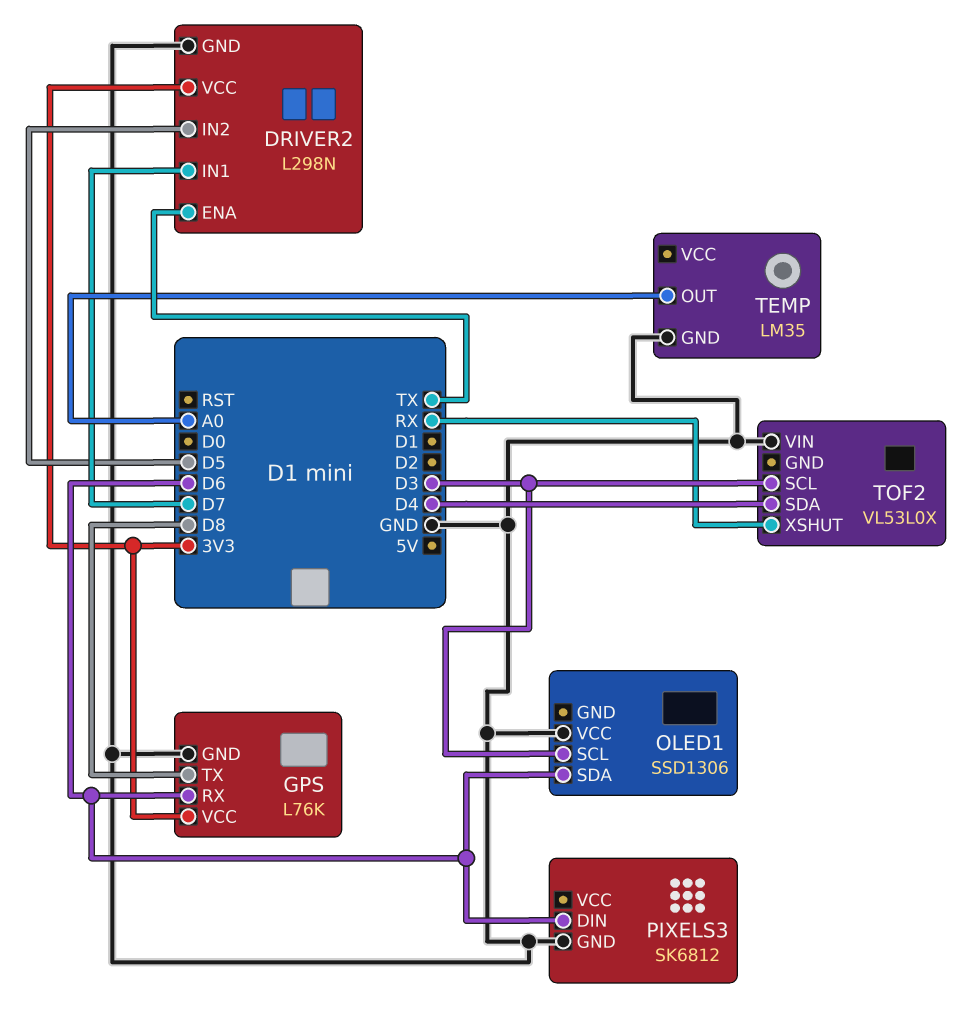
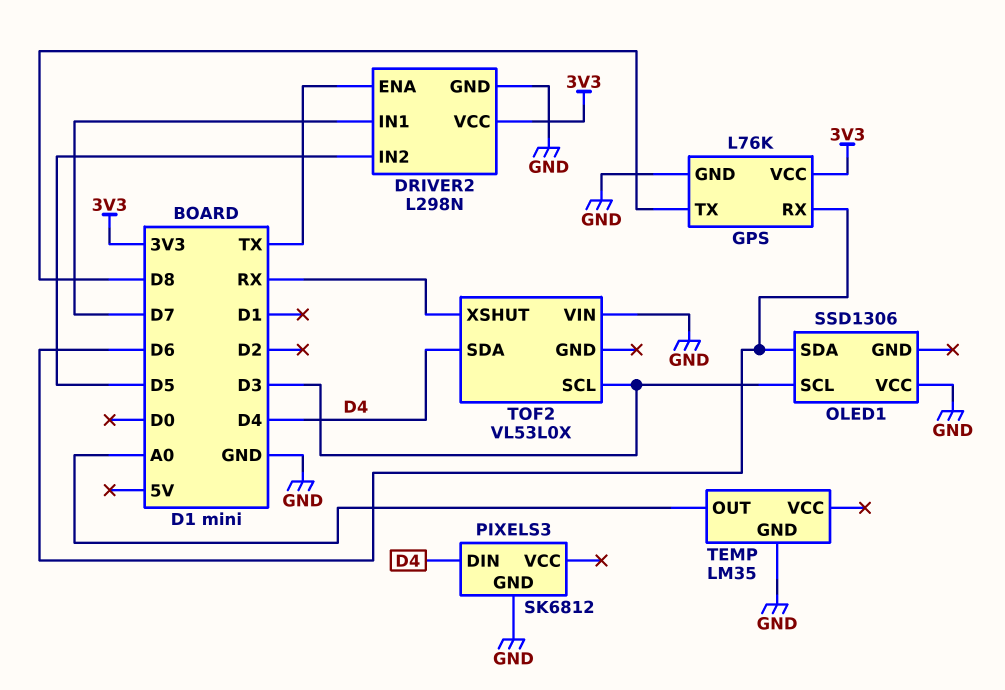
PIXELS3 pin DIN: D6 -> D4

